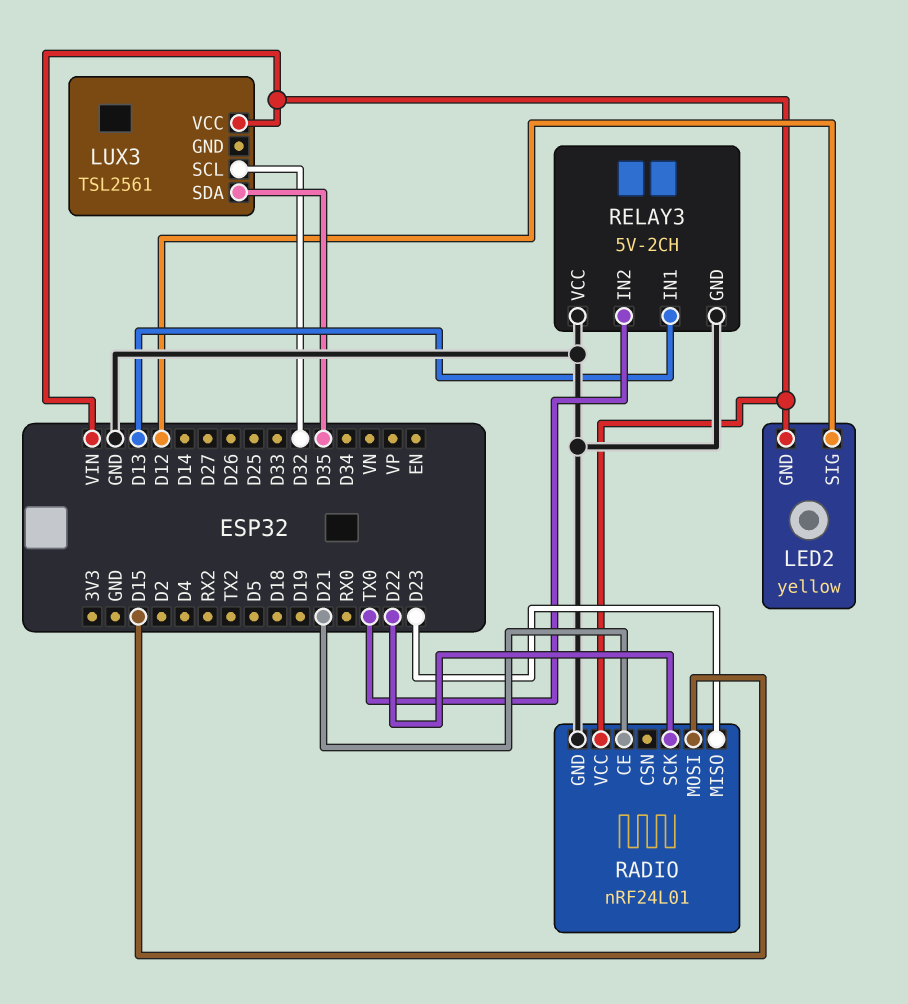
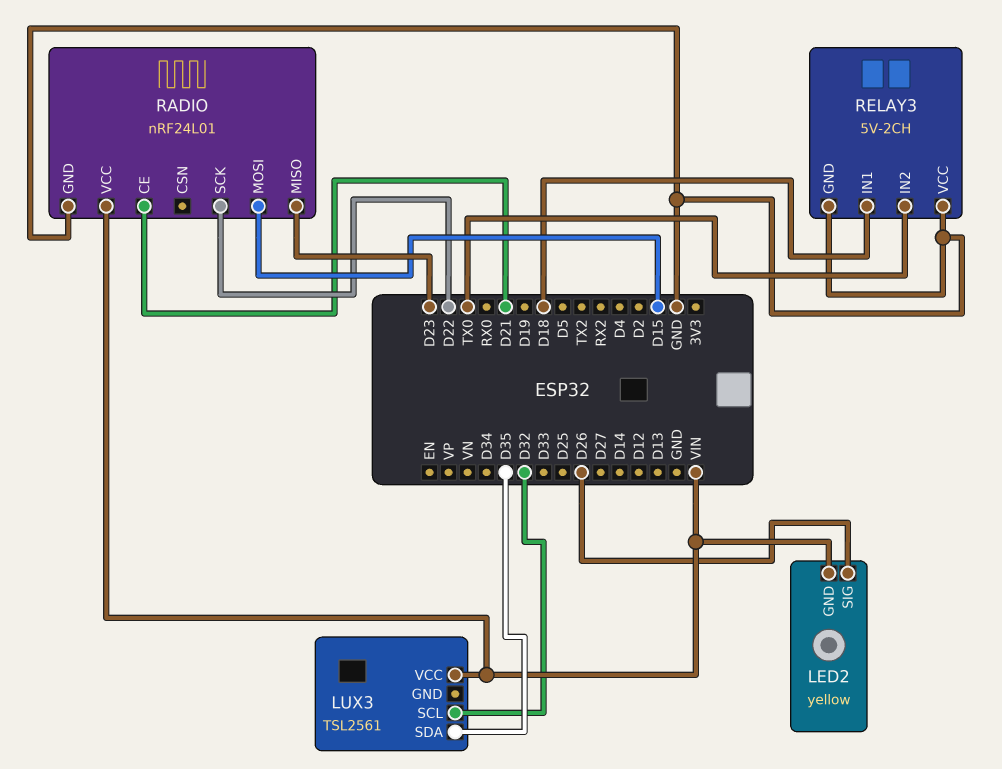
LED2 pin SIG: D12 -> D26
RELAY3 pin IN1: D13 -> D18

